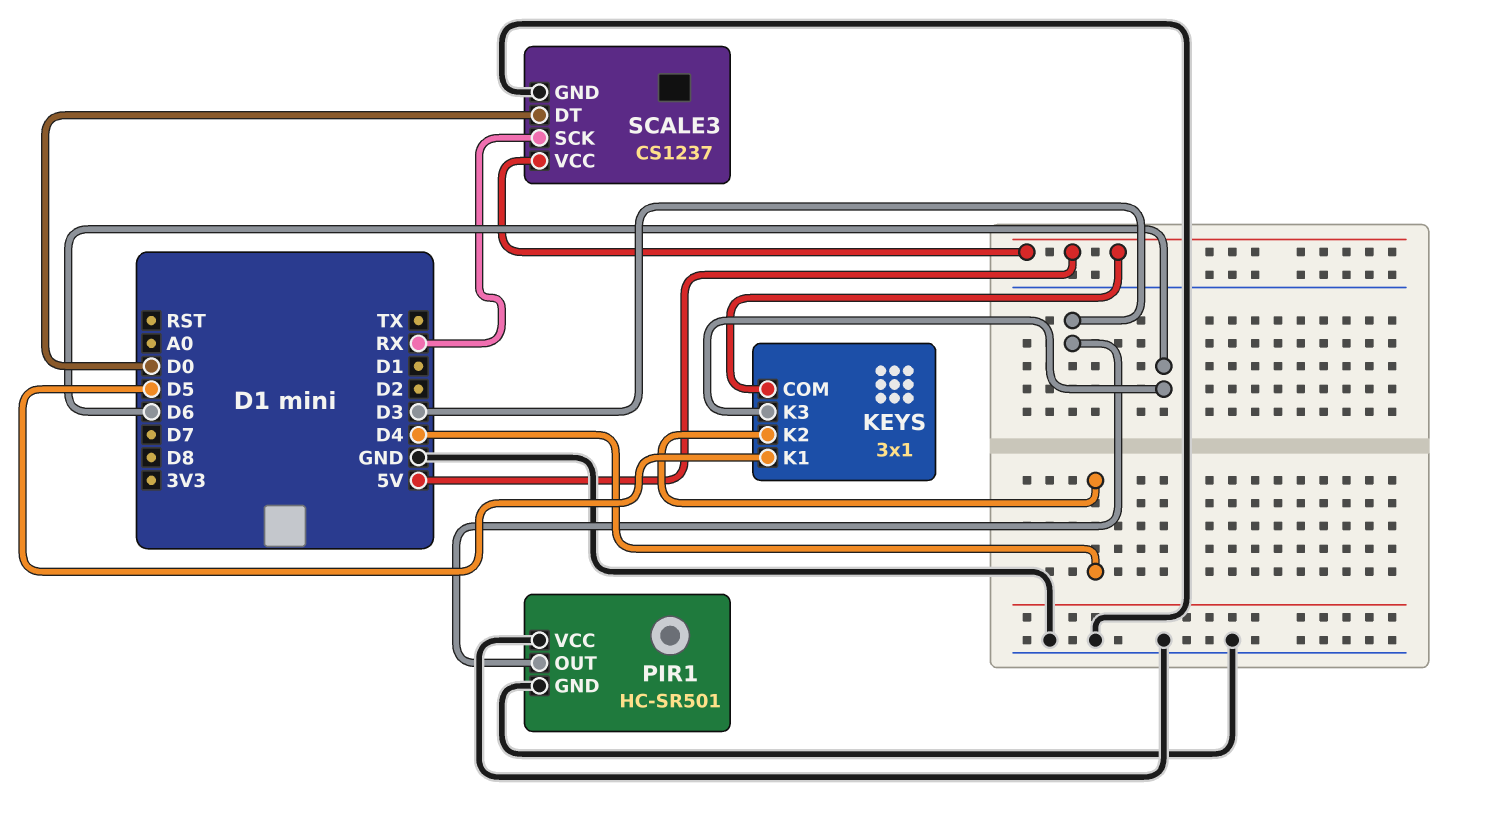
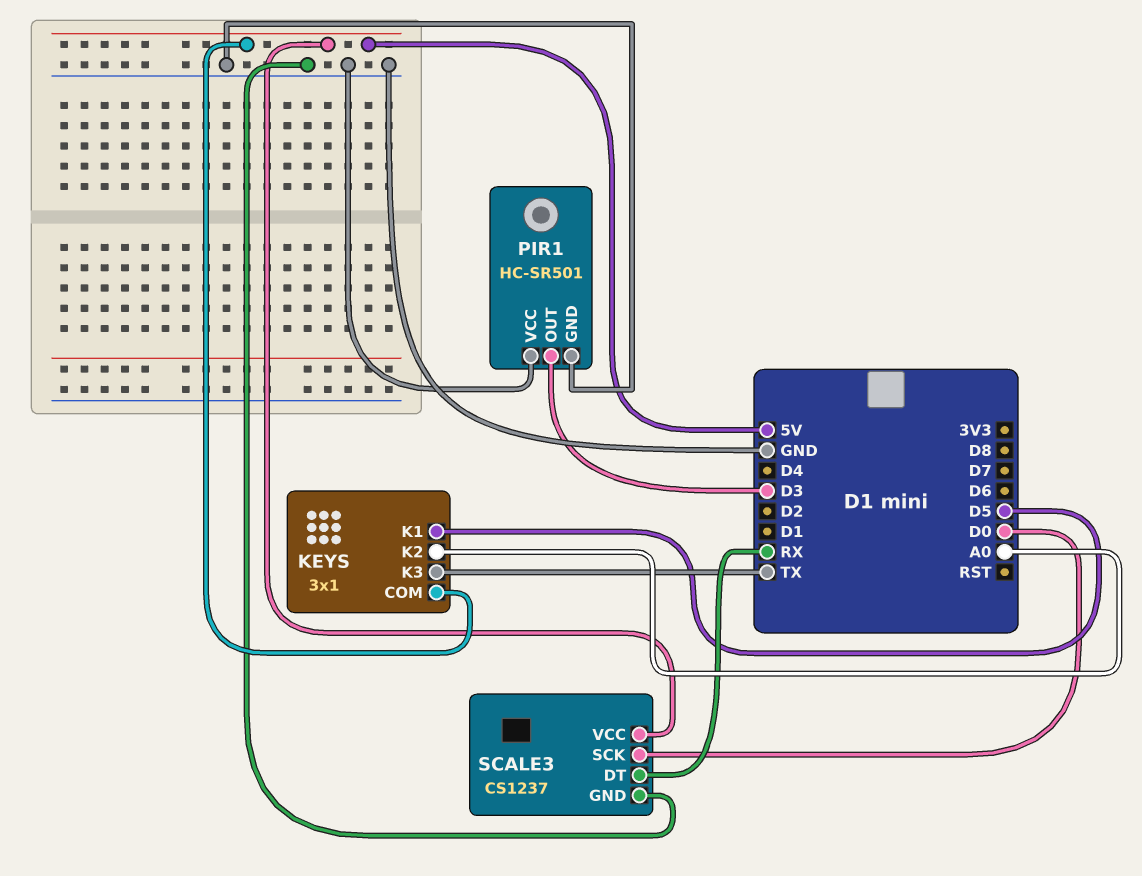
KEYS pin K2: D4 -> A0
KEYS pin K3: D6 -> TX
SCALE3 pin DT: D0 -> RX
SCALE3 pin SCK: RX -> D0

